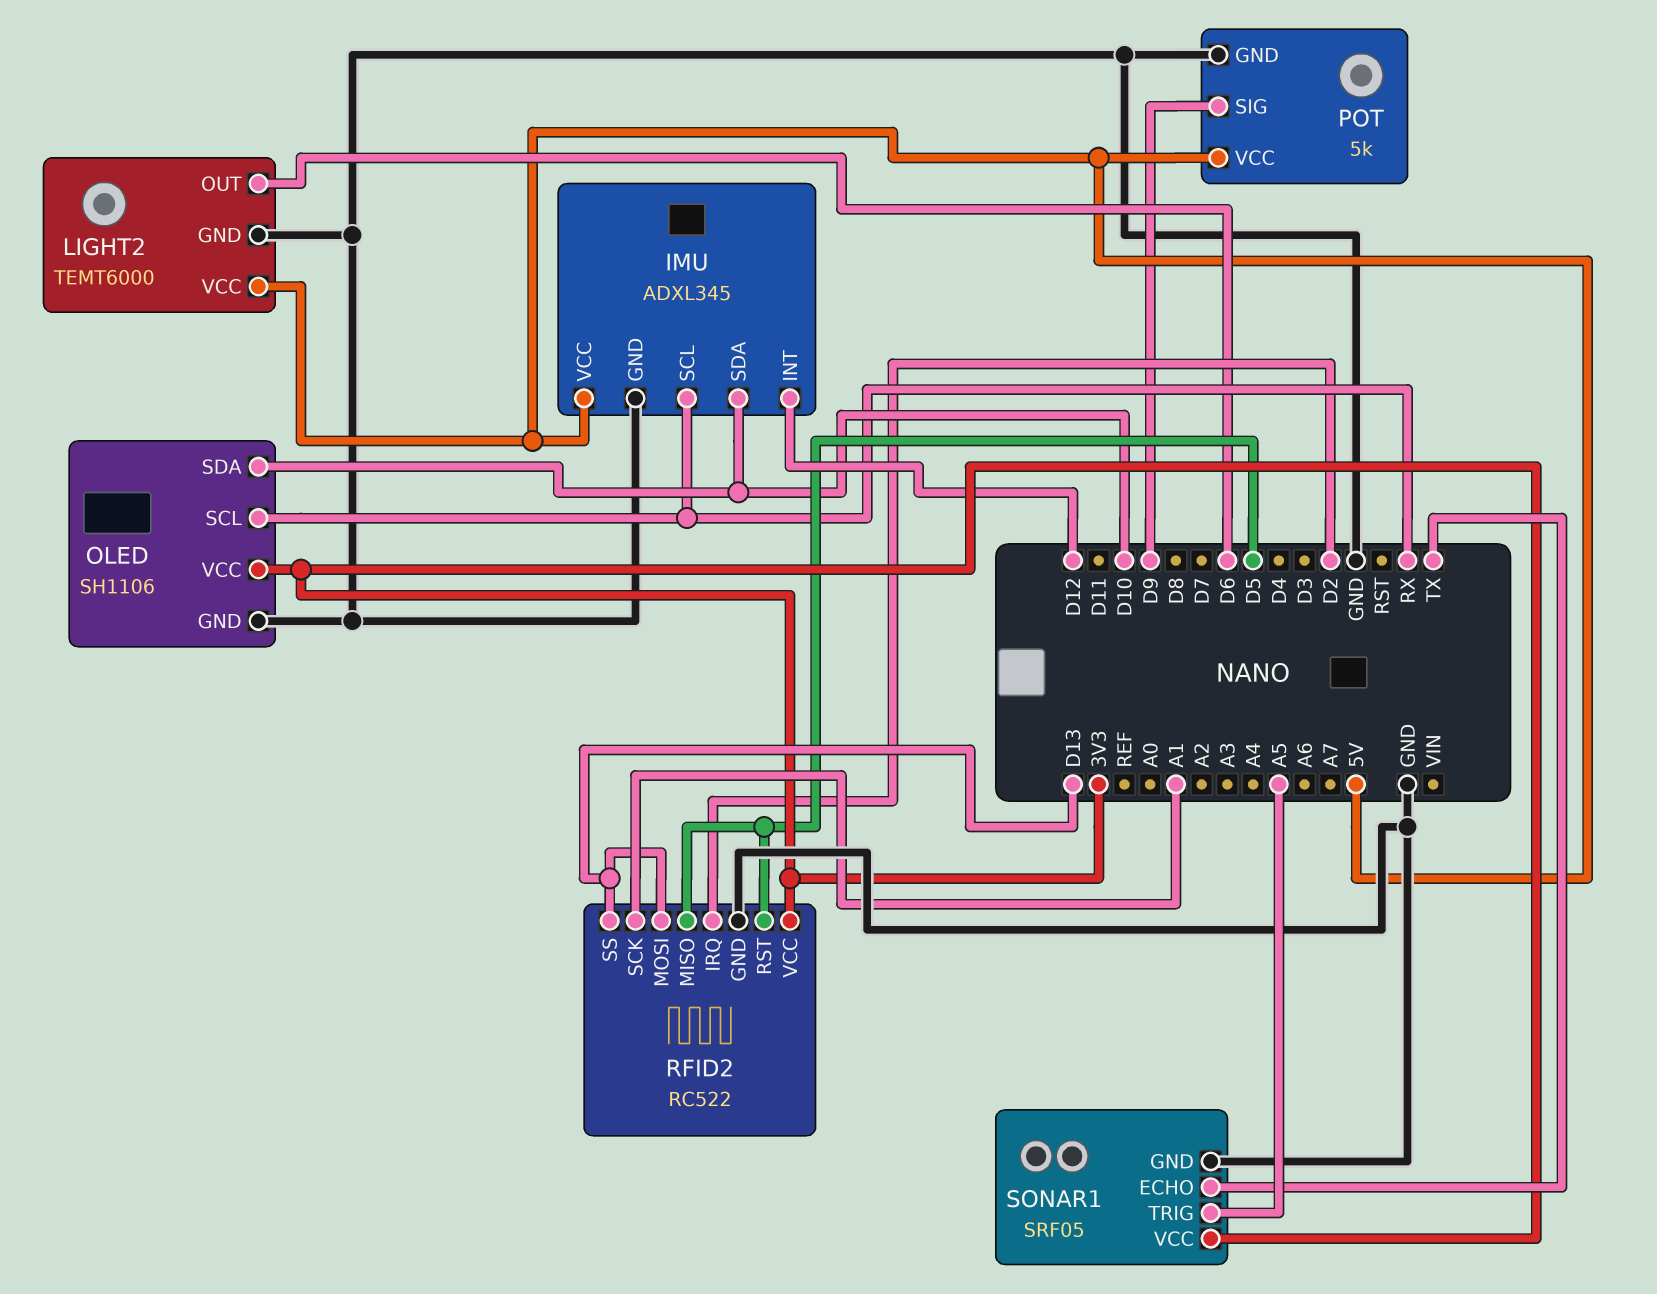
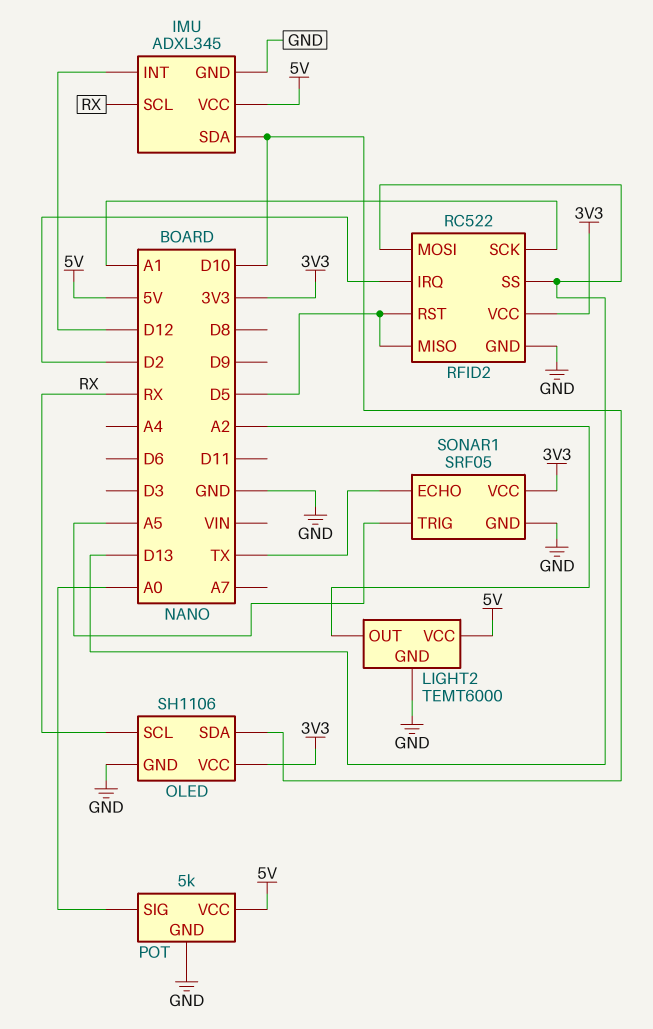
LIGHT2 pin OUT: D6 -> A2
POT pin SIG: D9 -> A0

